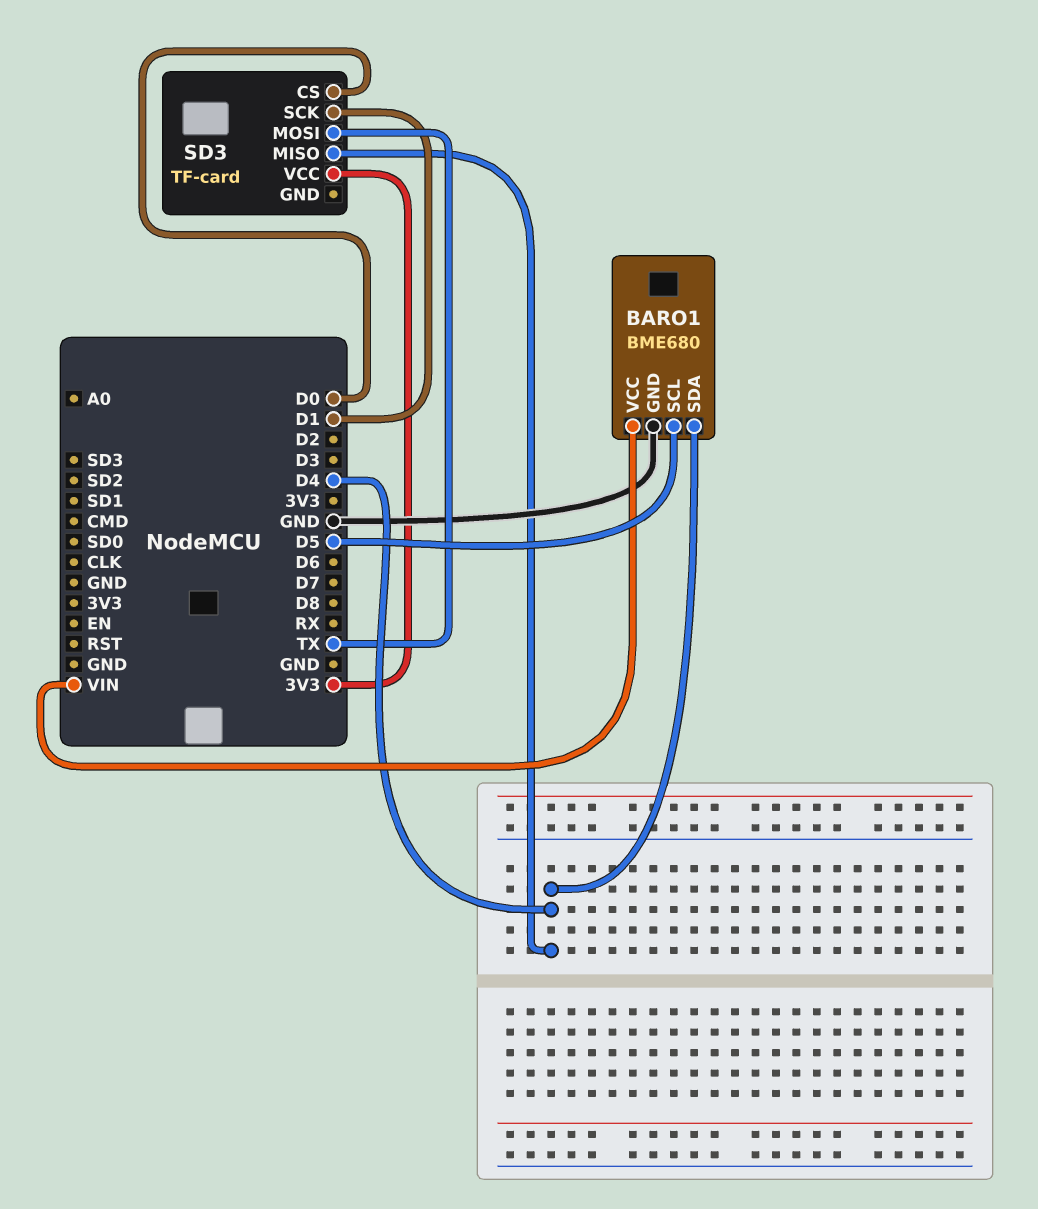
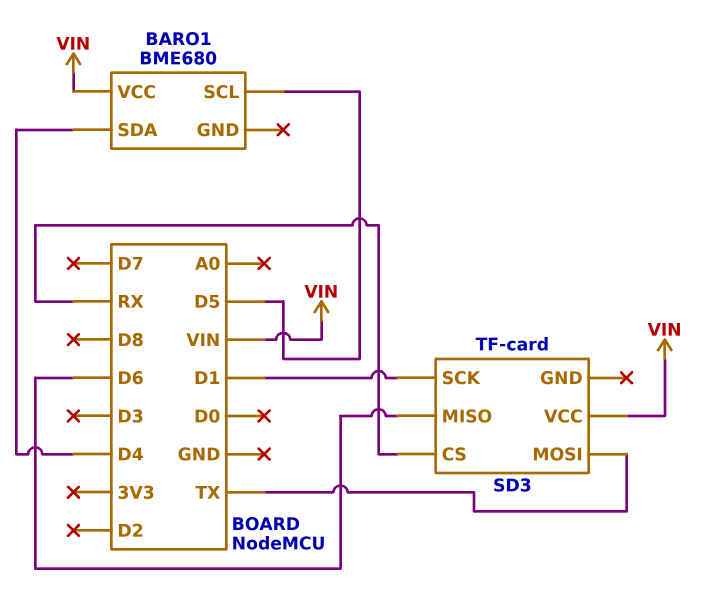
BARO1 pin GND: GND -> none
SD3 pin CS: D0 -> RX
SD3 pin MISO: D4 -> D6
SD3 pin VCC: 3V3 -> VIN

